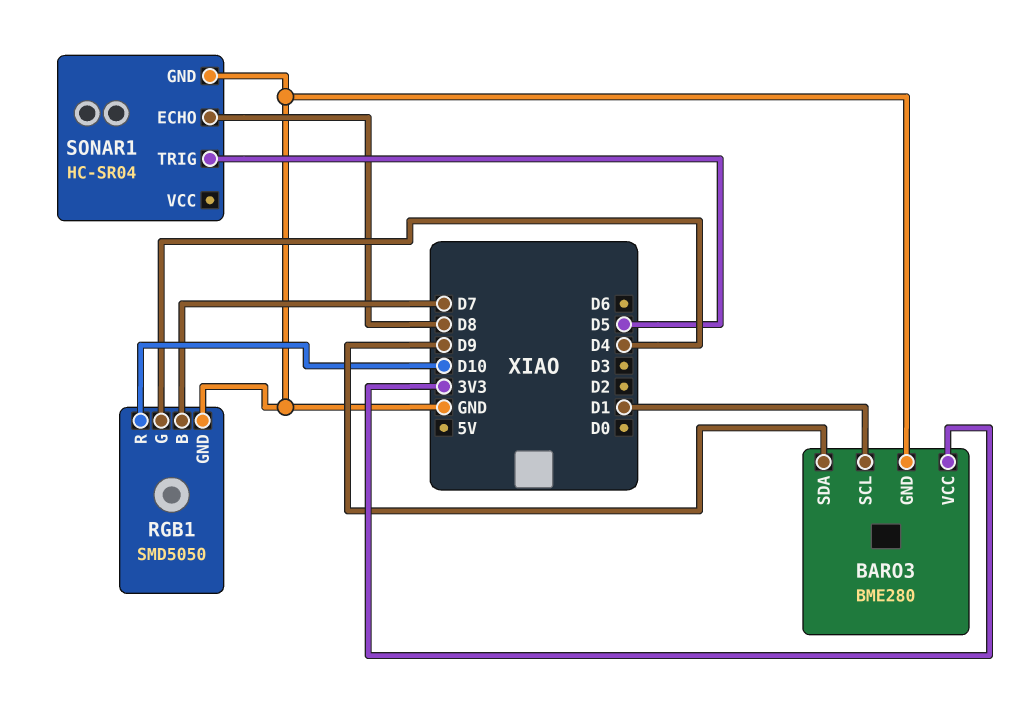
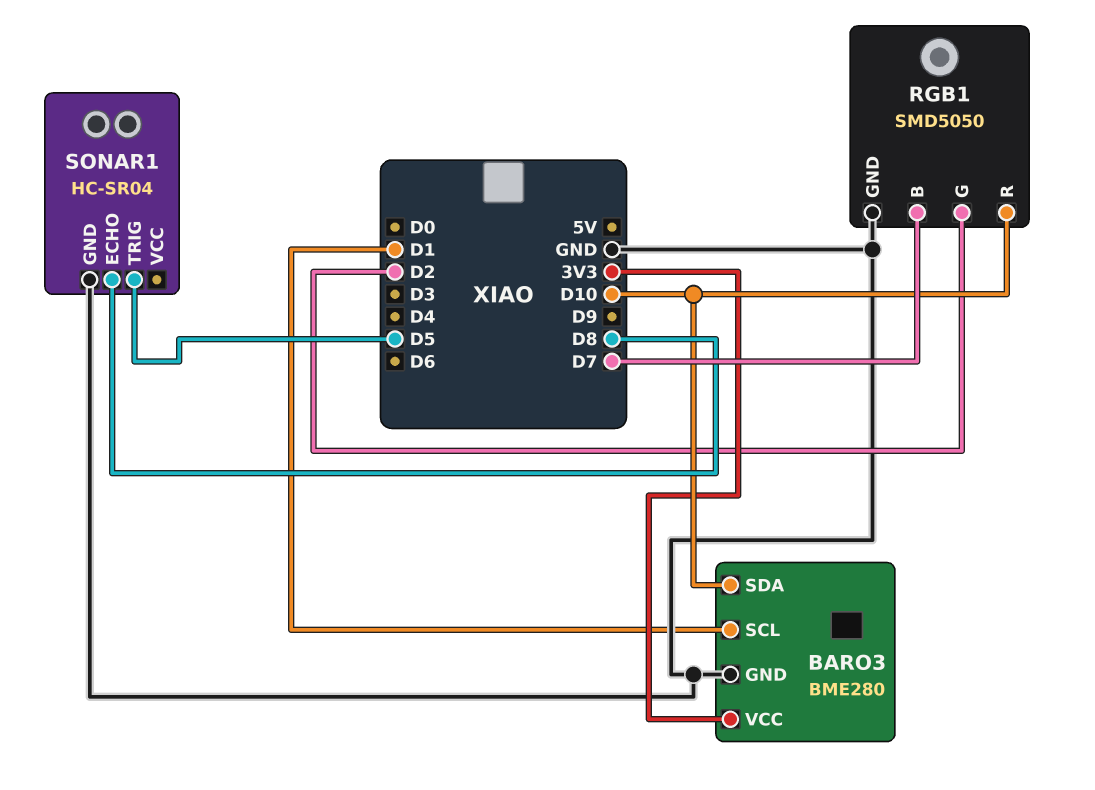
BARO3 pin SDA: D9 -> D10
RGB1 pin G: D4 -> D2

